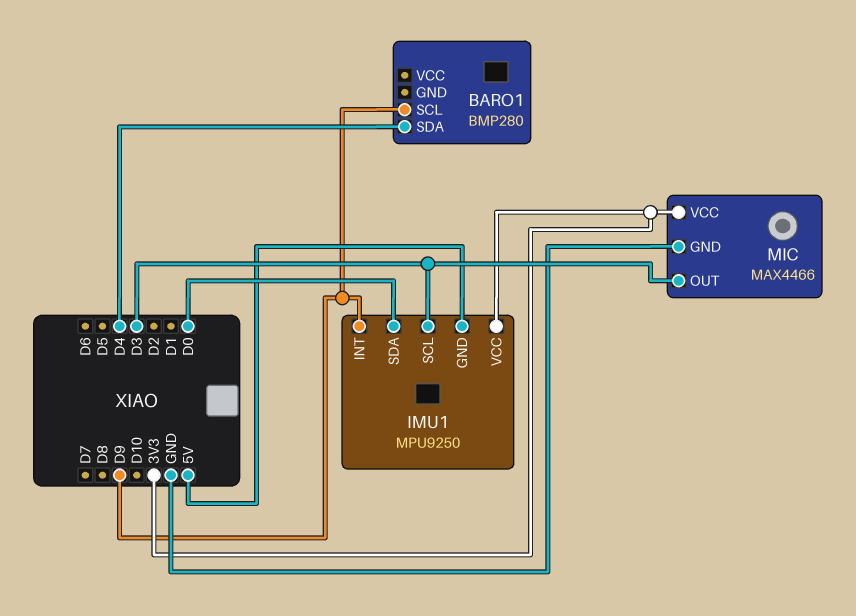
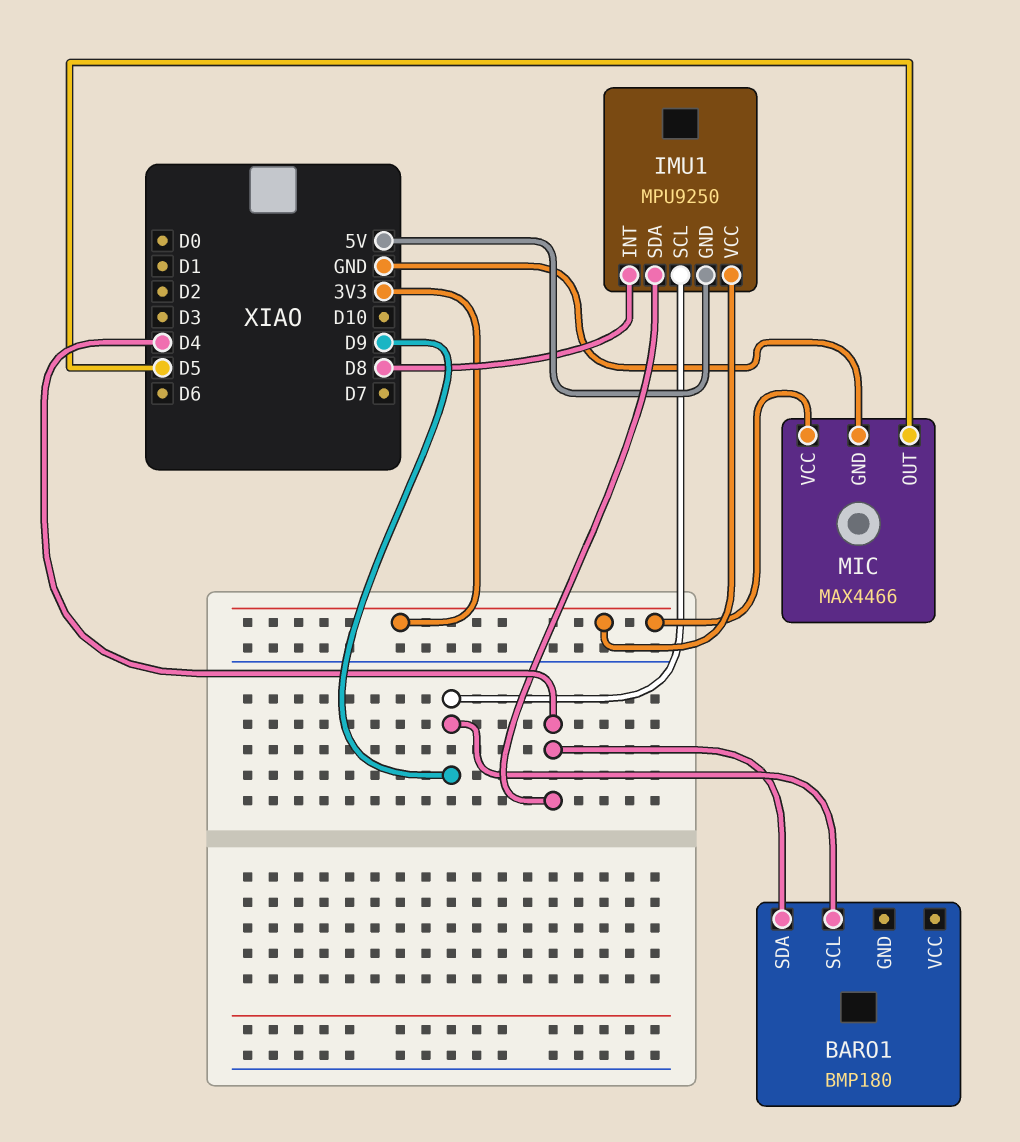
BARO1: BMP280 -> BMP180
IMU1 pin INT: D9 -> D8
IMU1 pin SCL: D3 -> D9
IMU1 pin SDA: D0 -> D4
MIC pin OUT: D3 -> D5

